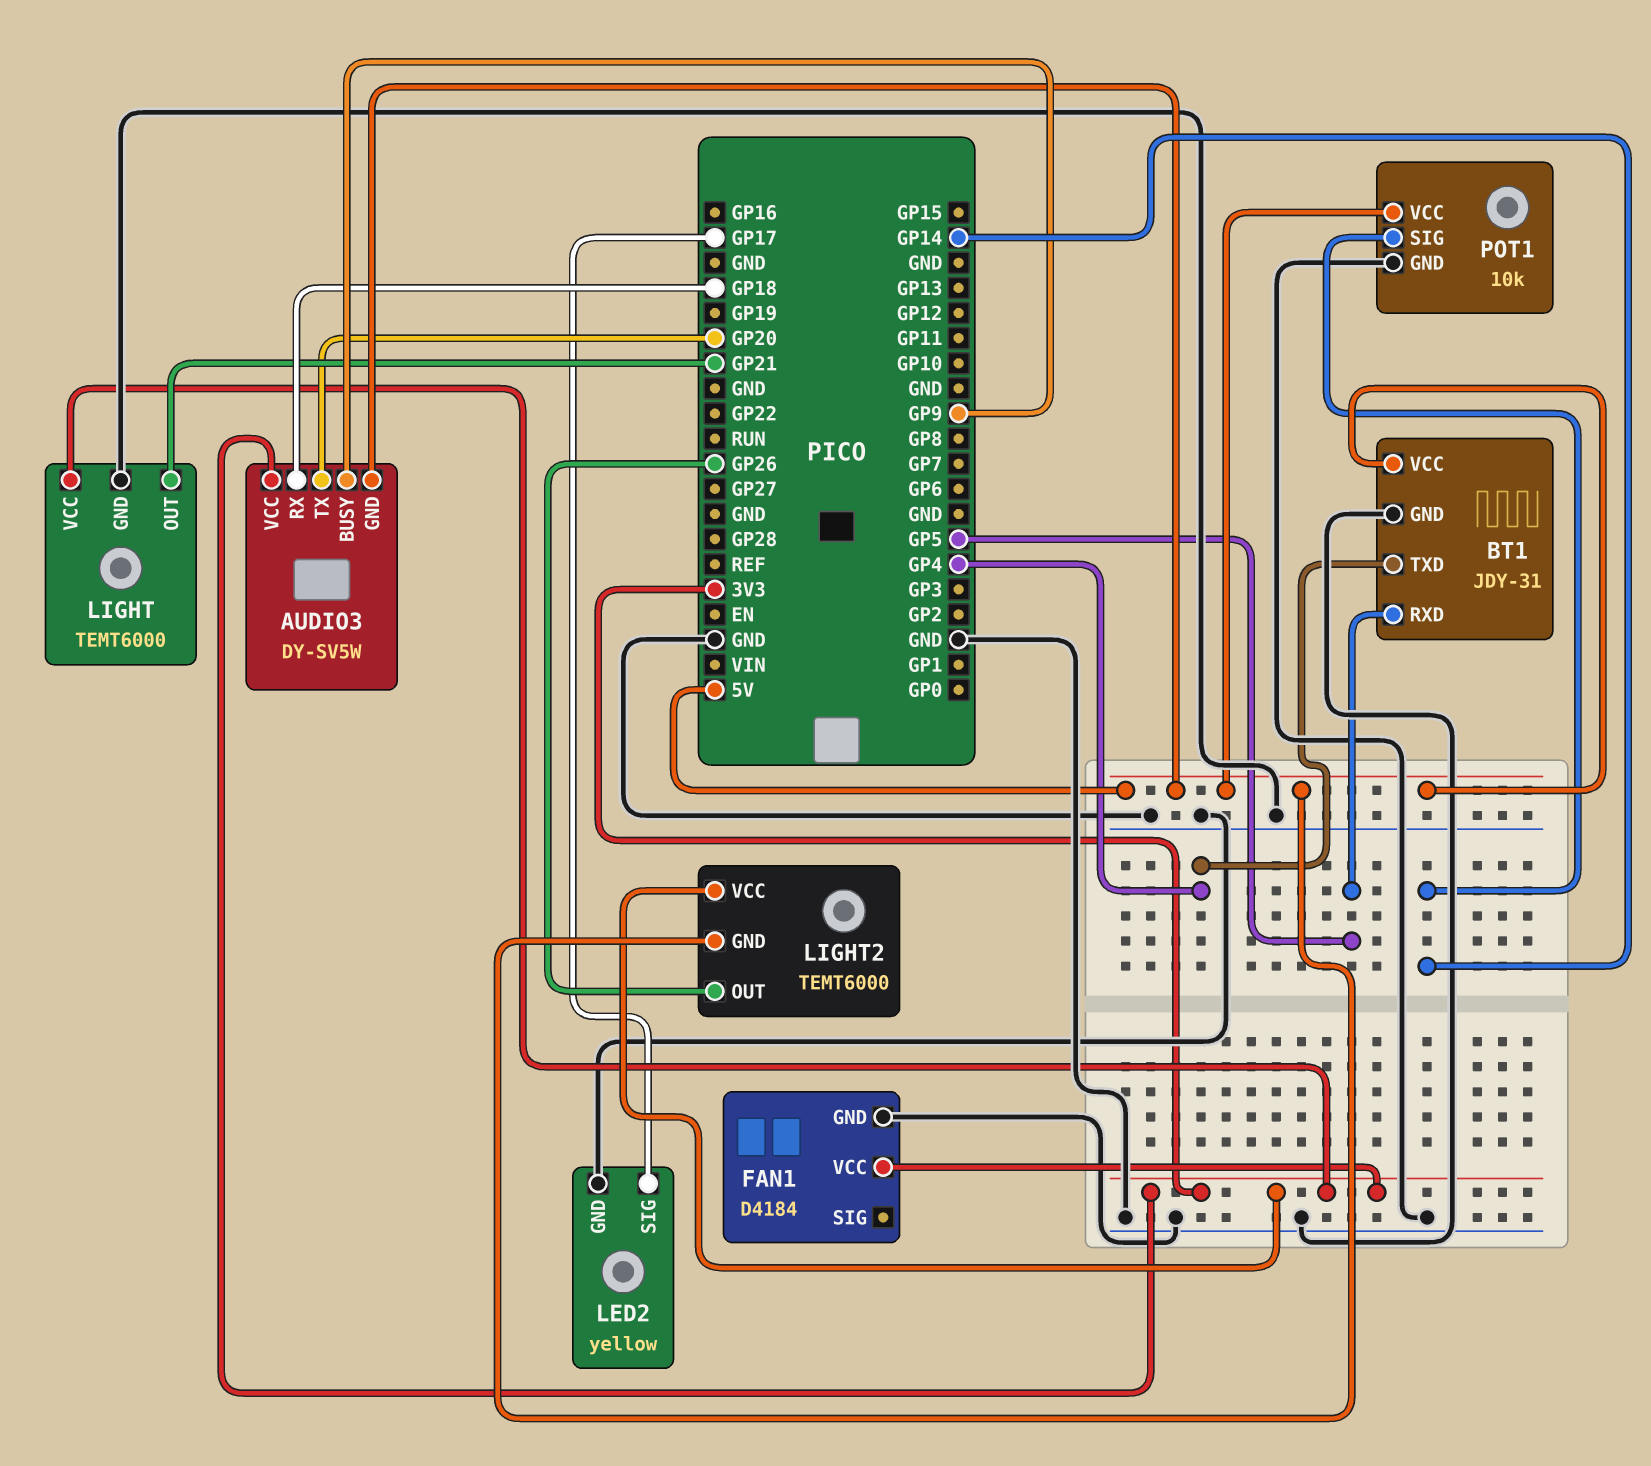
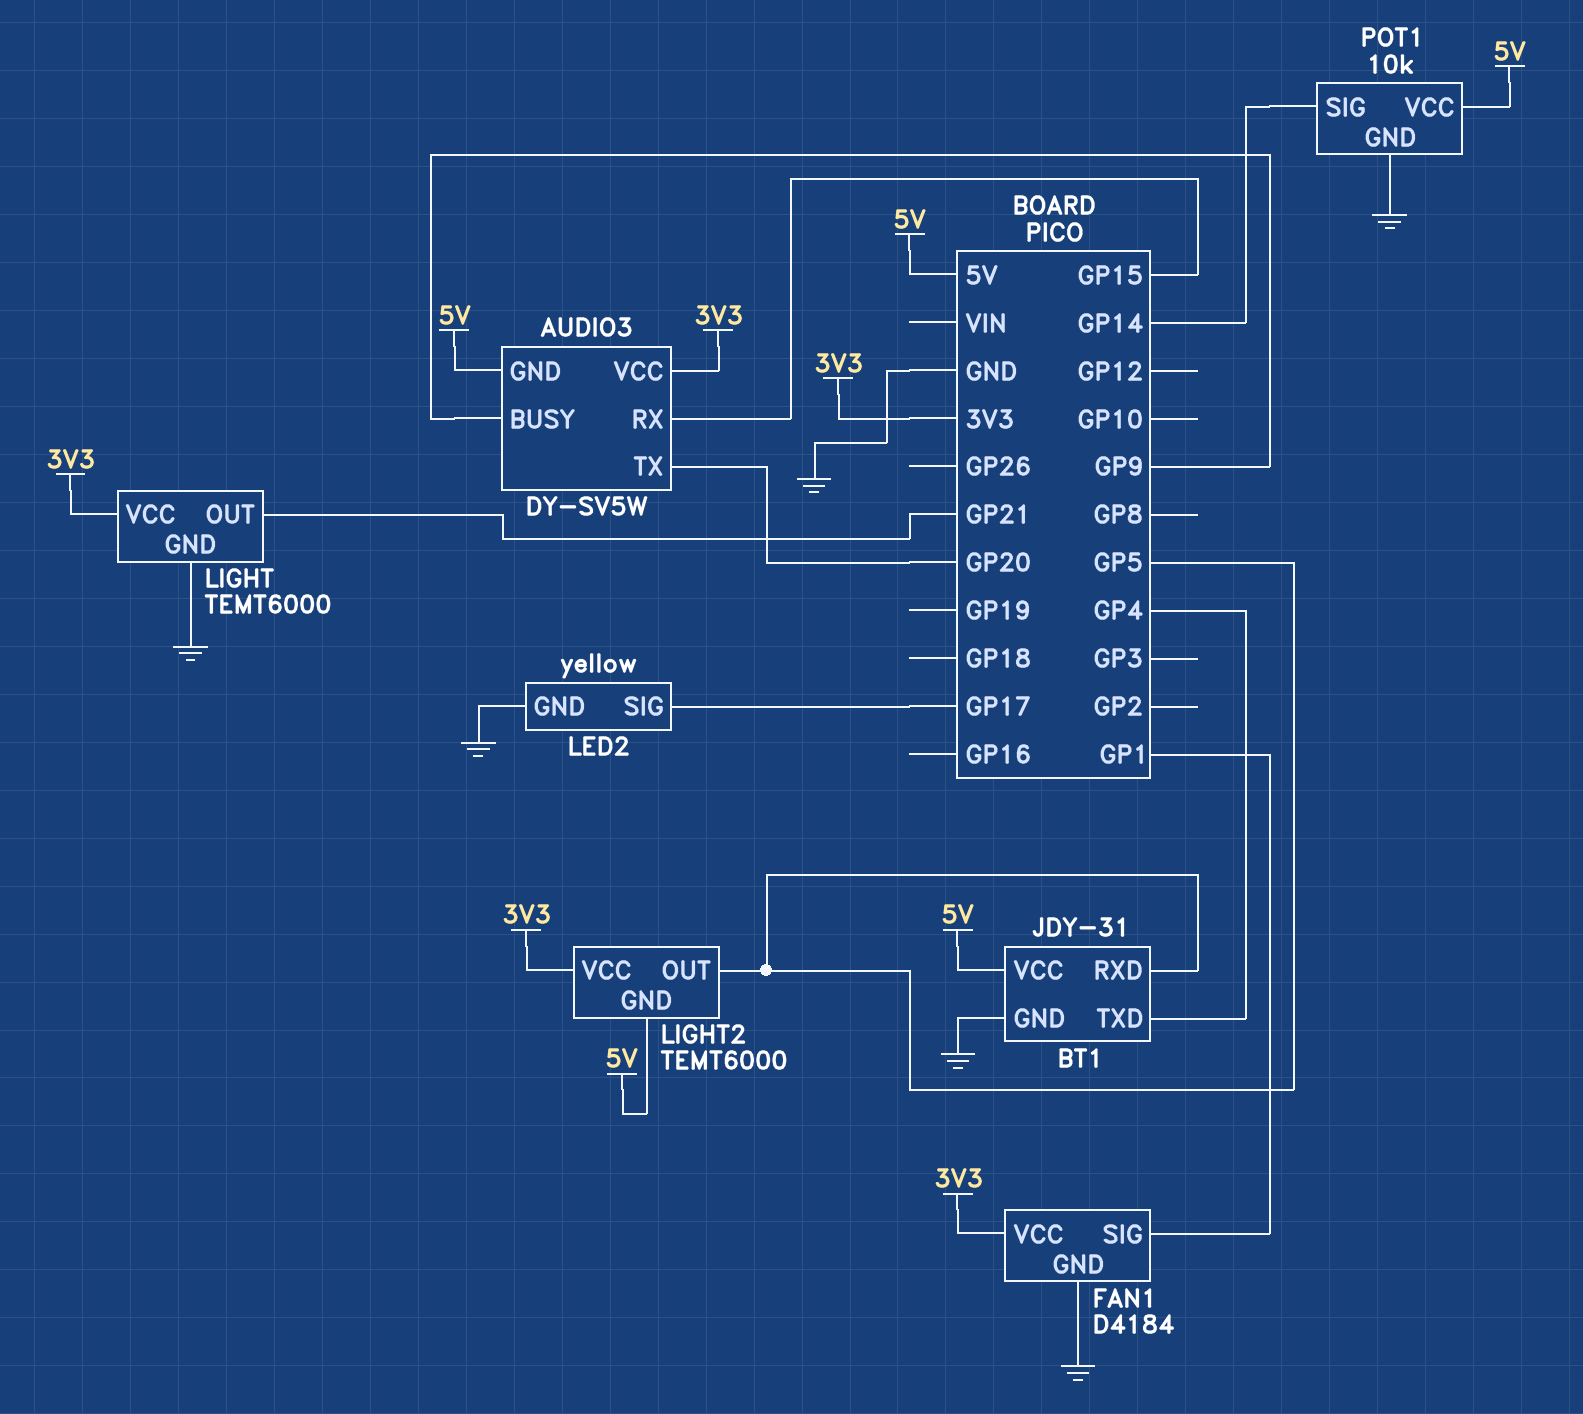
AUDIO3 pin RX: GP18 -> GP15
FAN1 pin SIG: none -> GP1
LIGHT2 pin OUT: GP26 -> GP5

